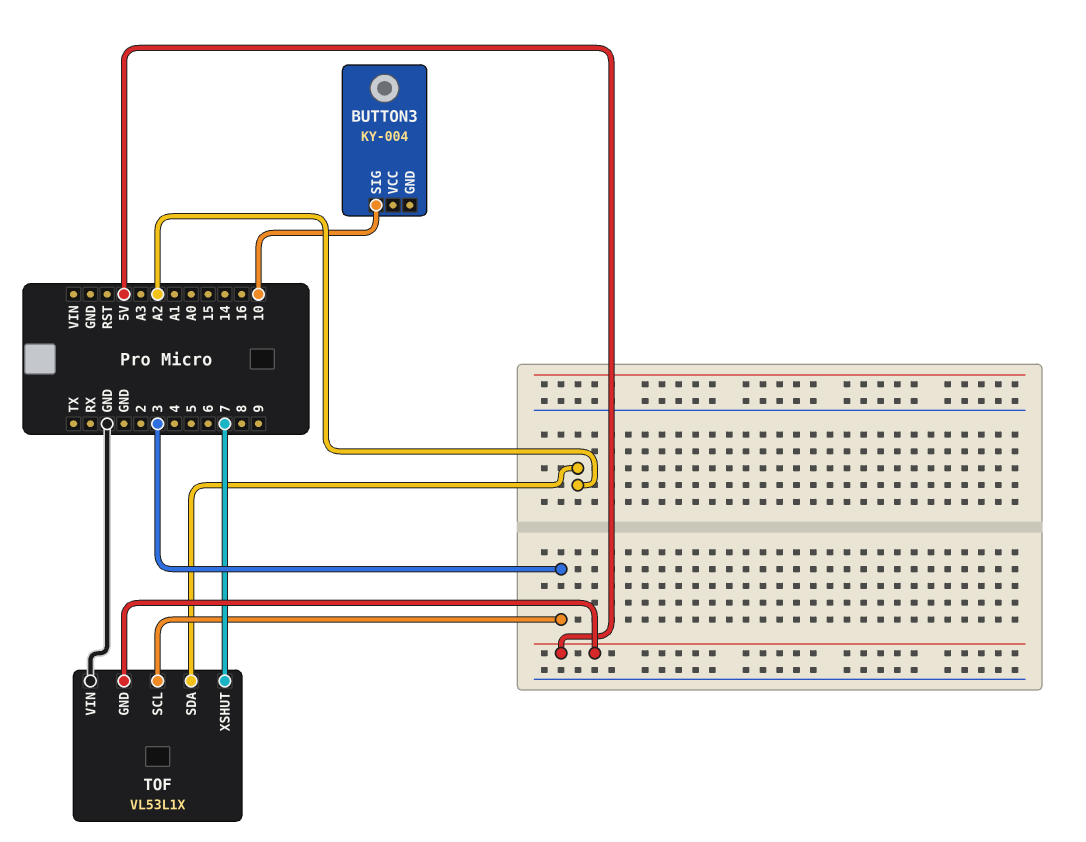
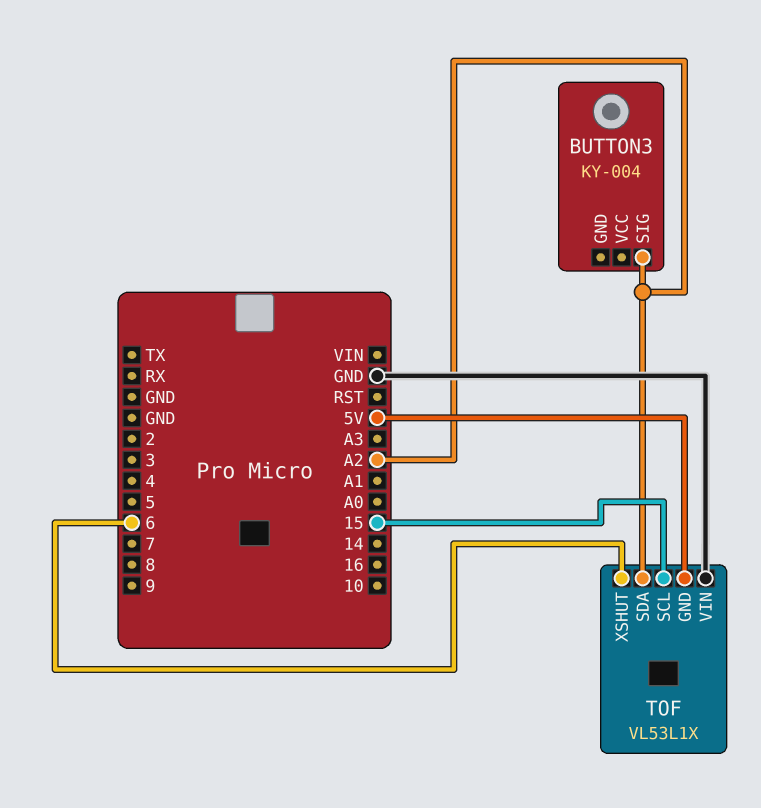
BUTTON3 pin SIG: 10 -> A2
TOF pin SCL: 3 -> 15
TOF pin XSHUT: 7 -> 6

